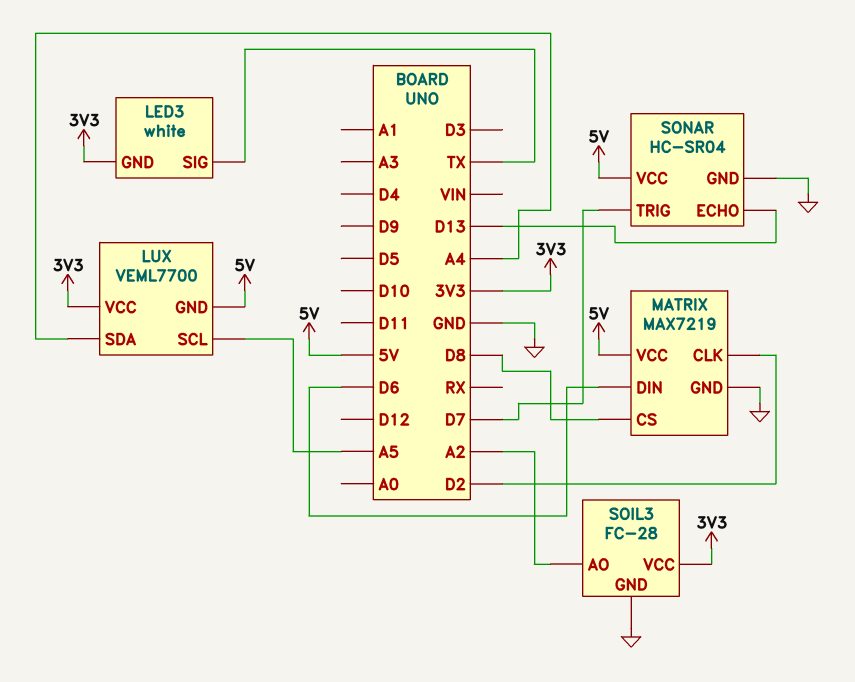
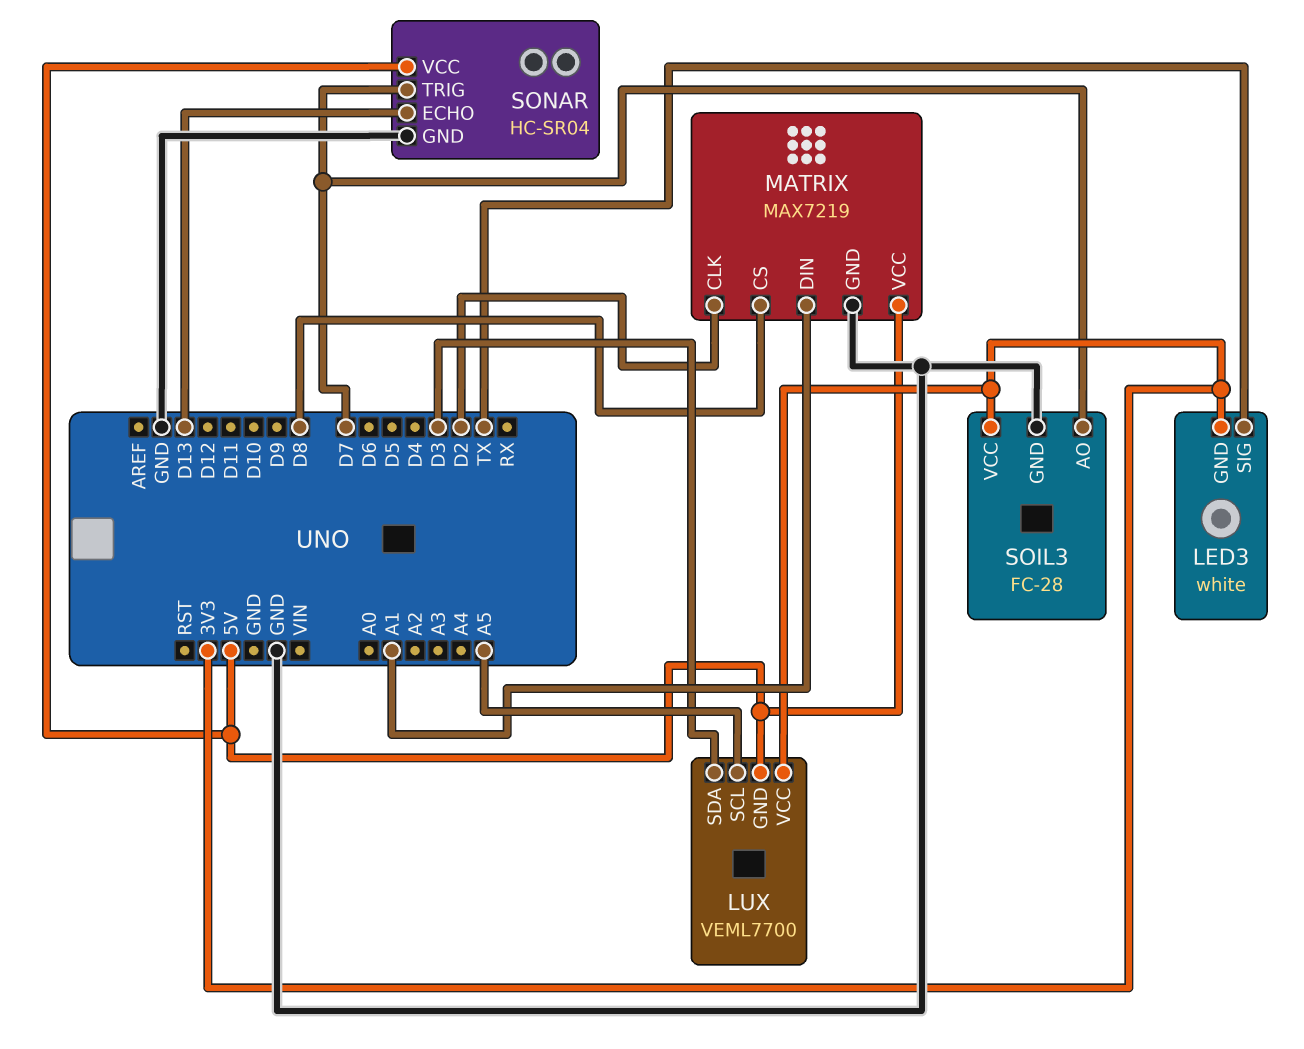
LUX pin SDA: A4 -> D3
MATRIX pin DIN: D6 -> A1
SOIL3 pin AO: A2 -> D7

